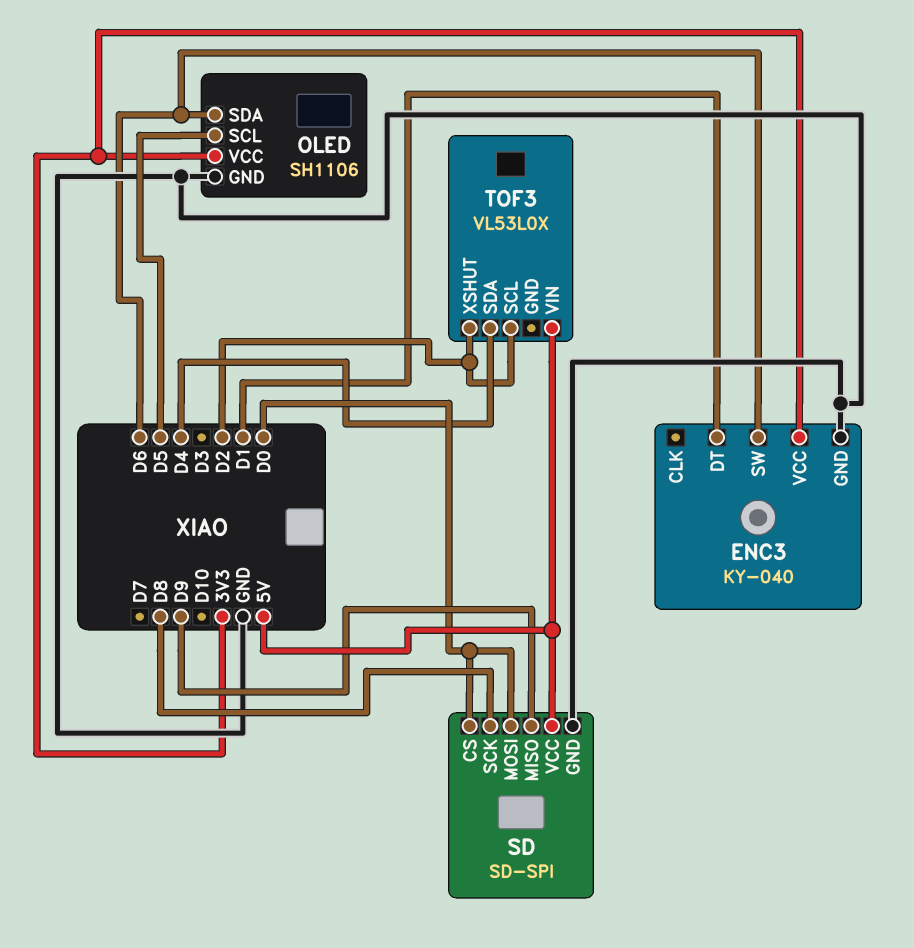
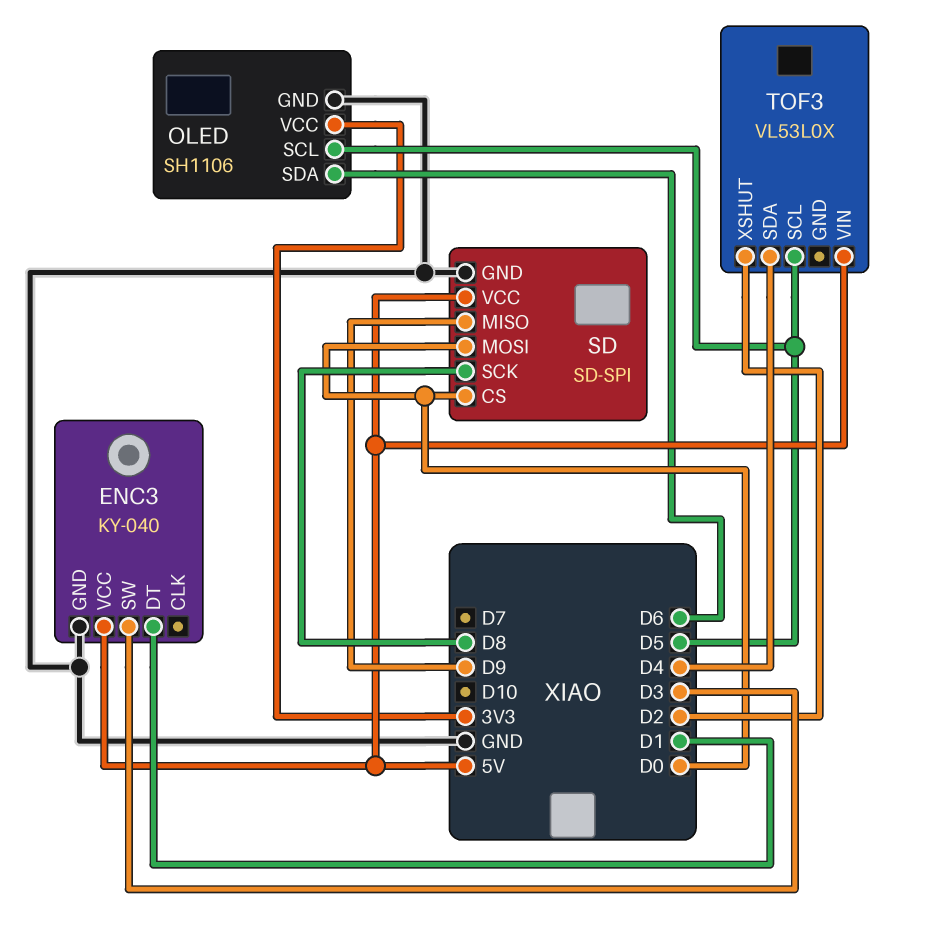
ENC3 pin SW: D6 -> D3
ENC3 pin VCC: 3V3 -> 5V
TOF3 pin SCL: D2 -> D5

